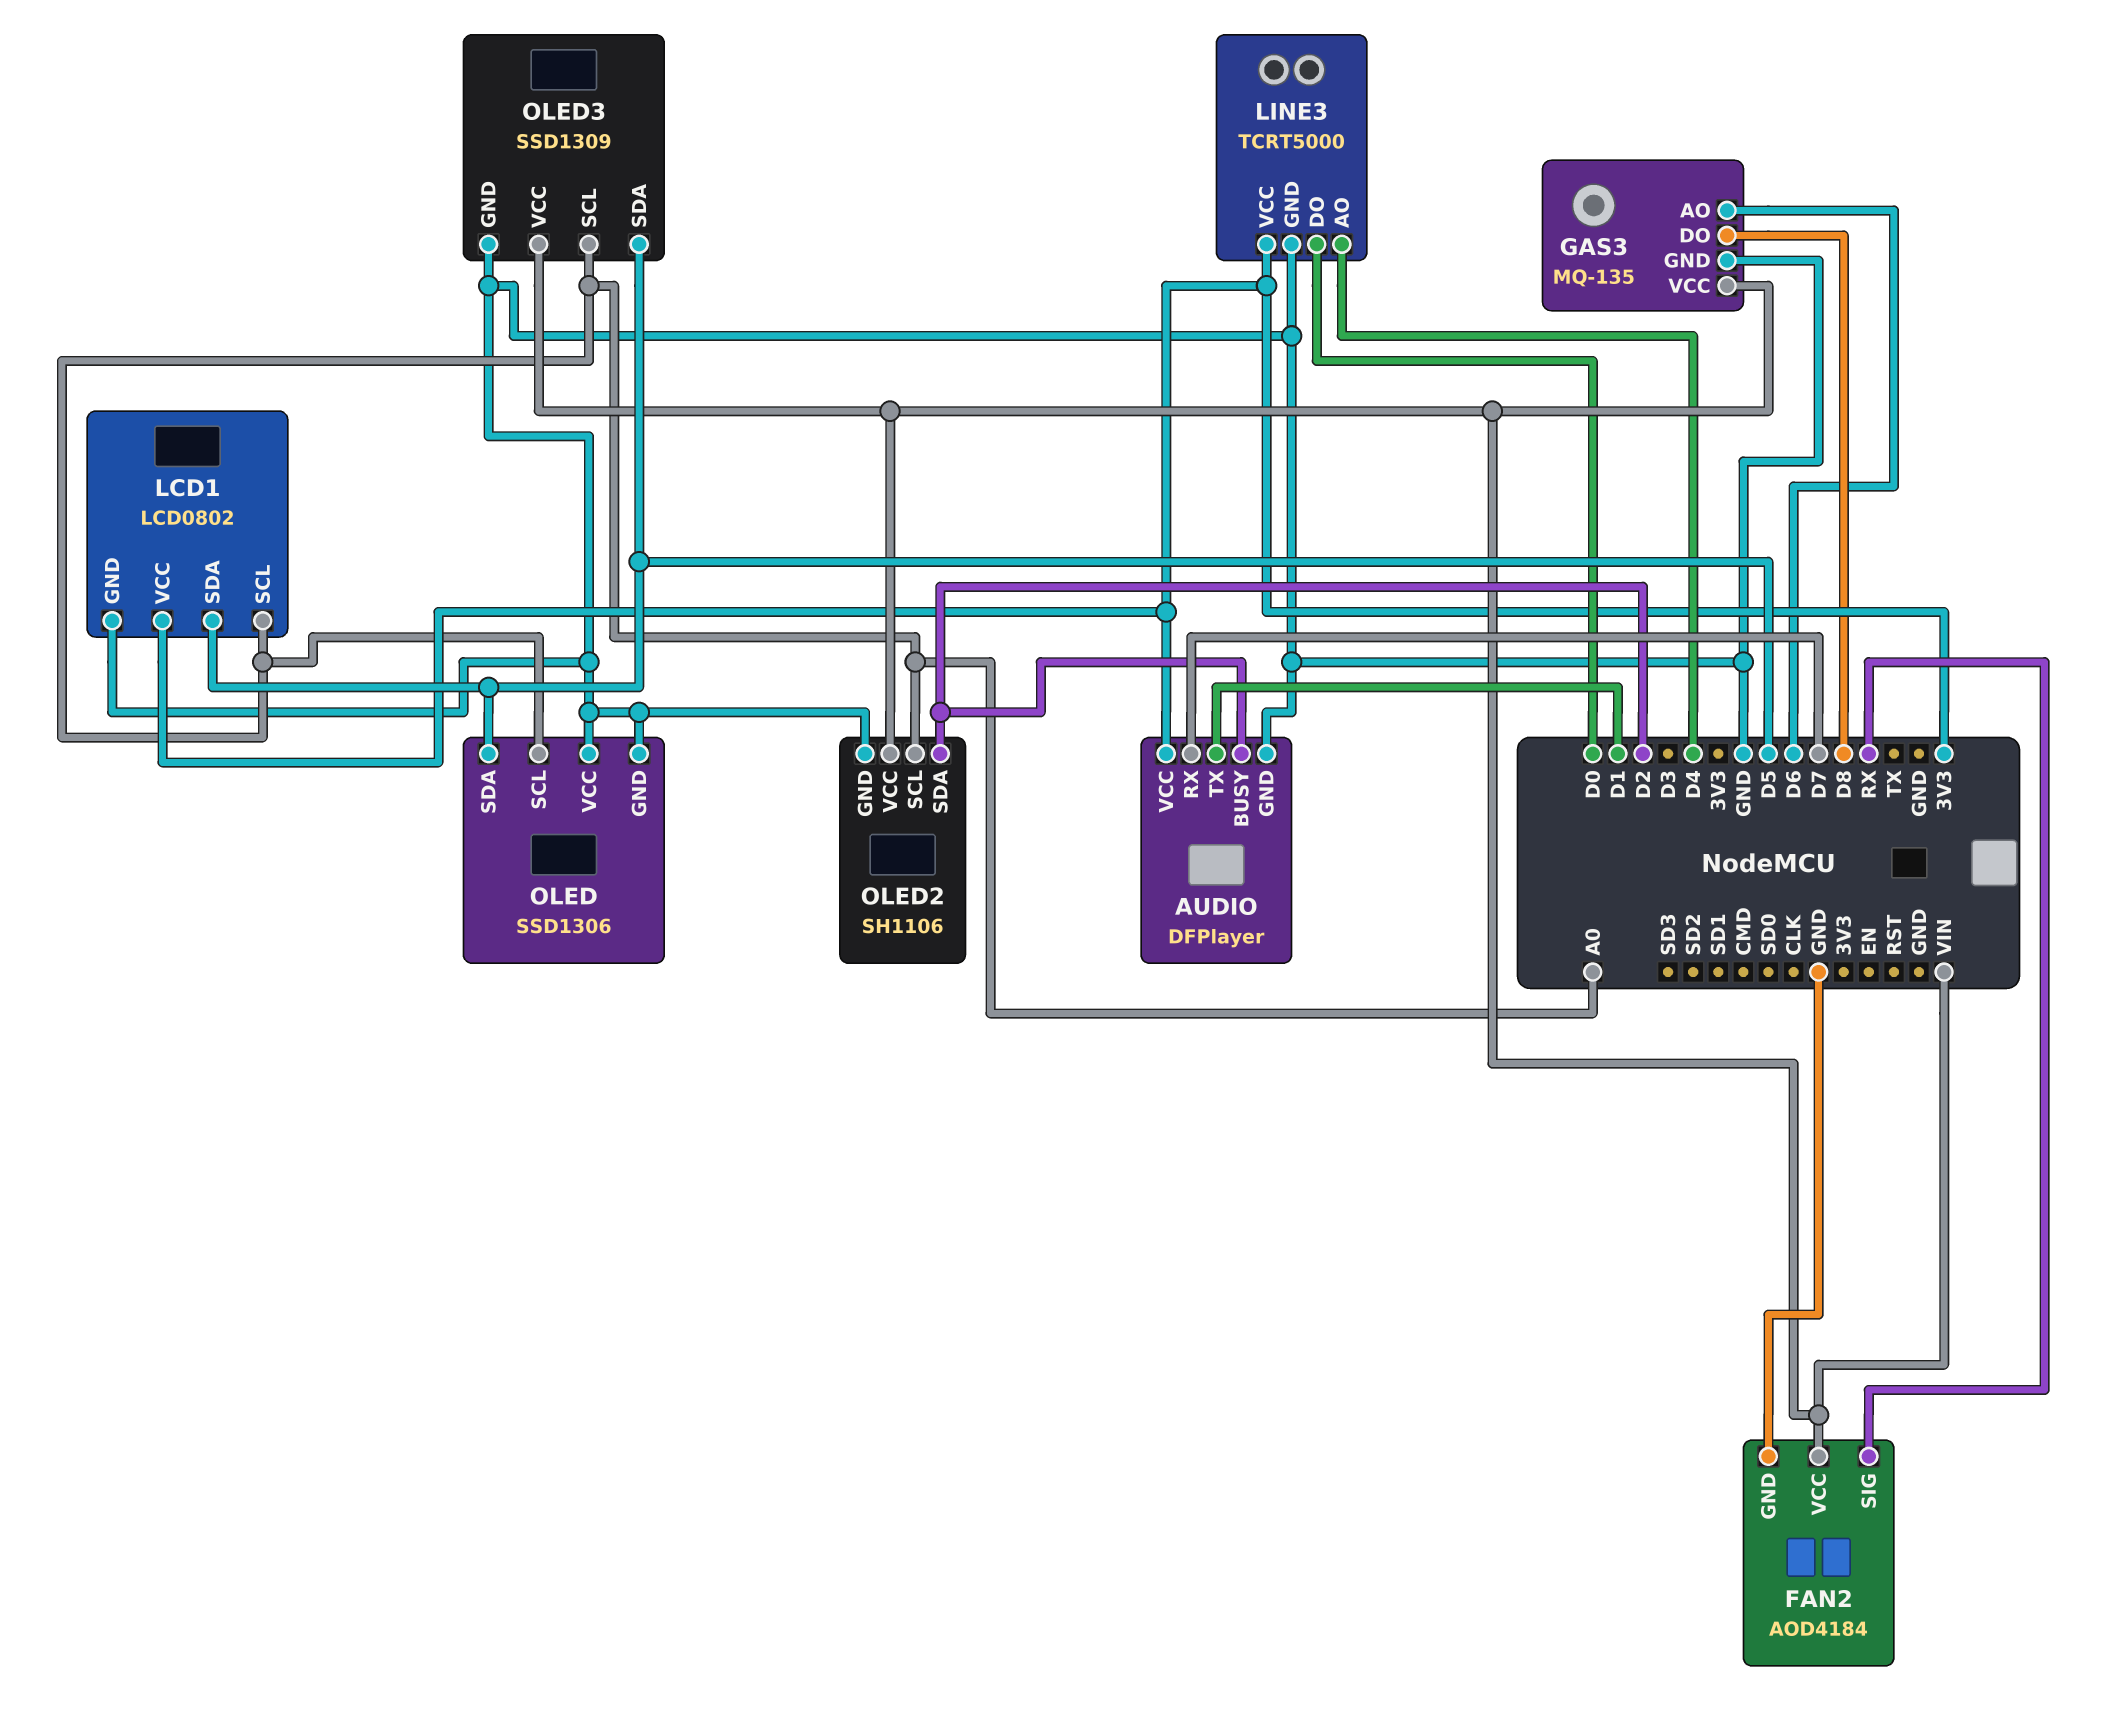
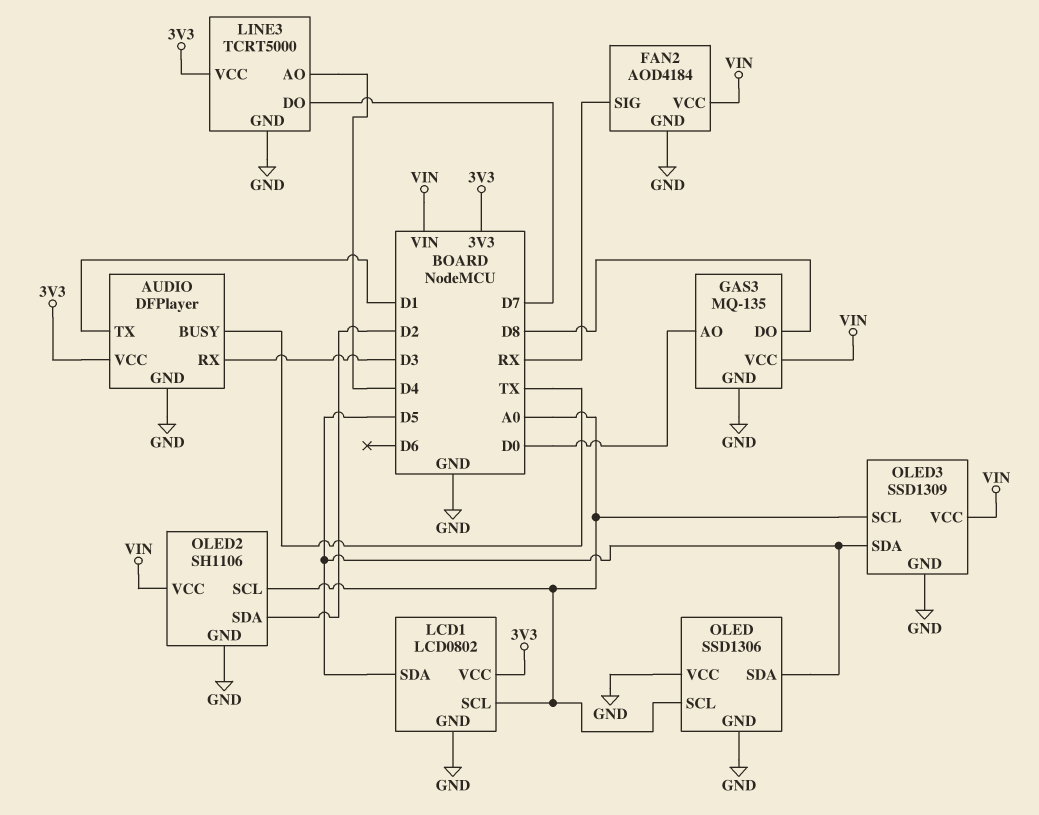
AUDIO pin BUSY: D2 -> TX
AUDIO pin RX: D7 -> D3
GAS3 pin AO: D6 -> D0
LINE3 pin DO: D0 -> D7

